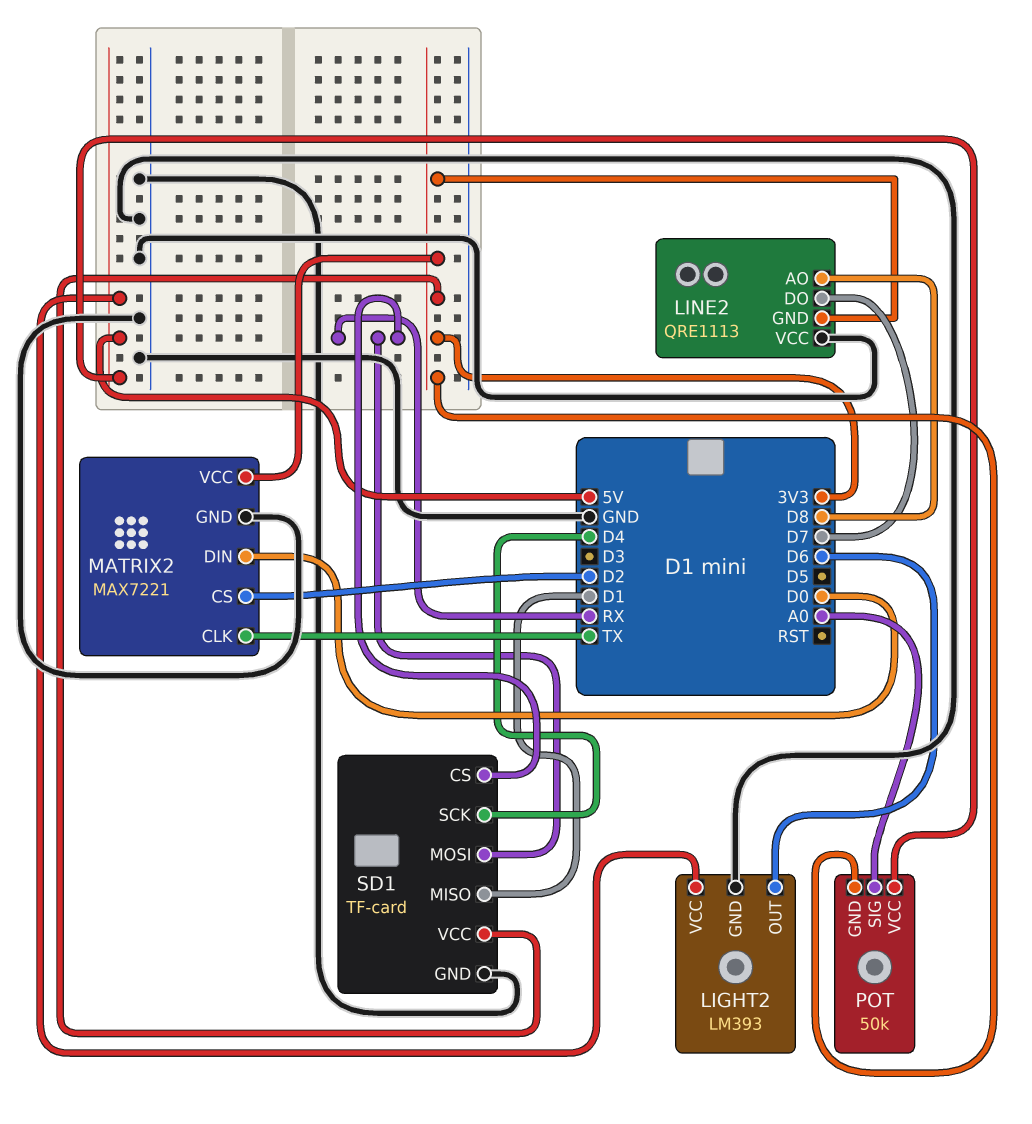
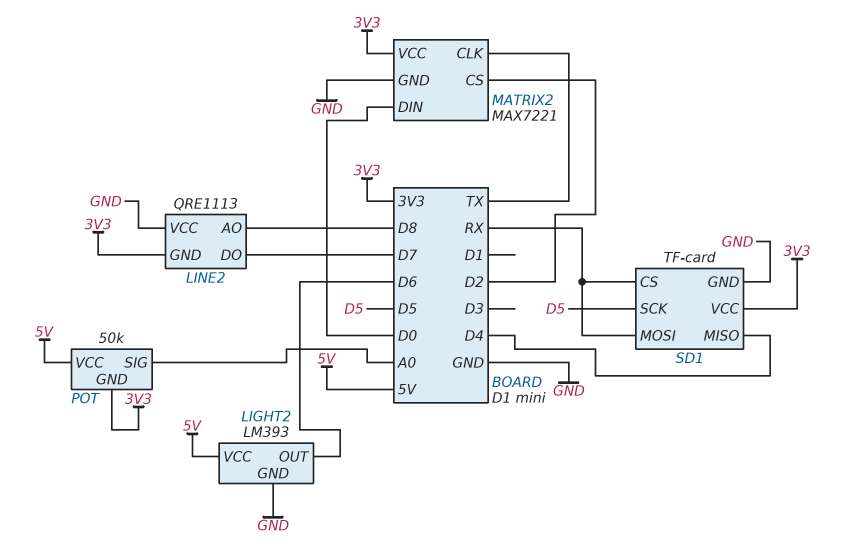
SD1 pin MISO: D1 -> D4
SD1 pin SCK: D4 -> D5

